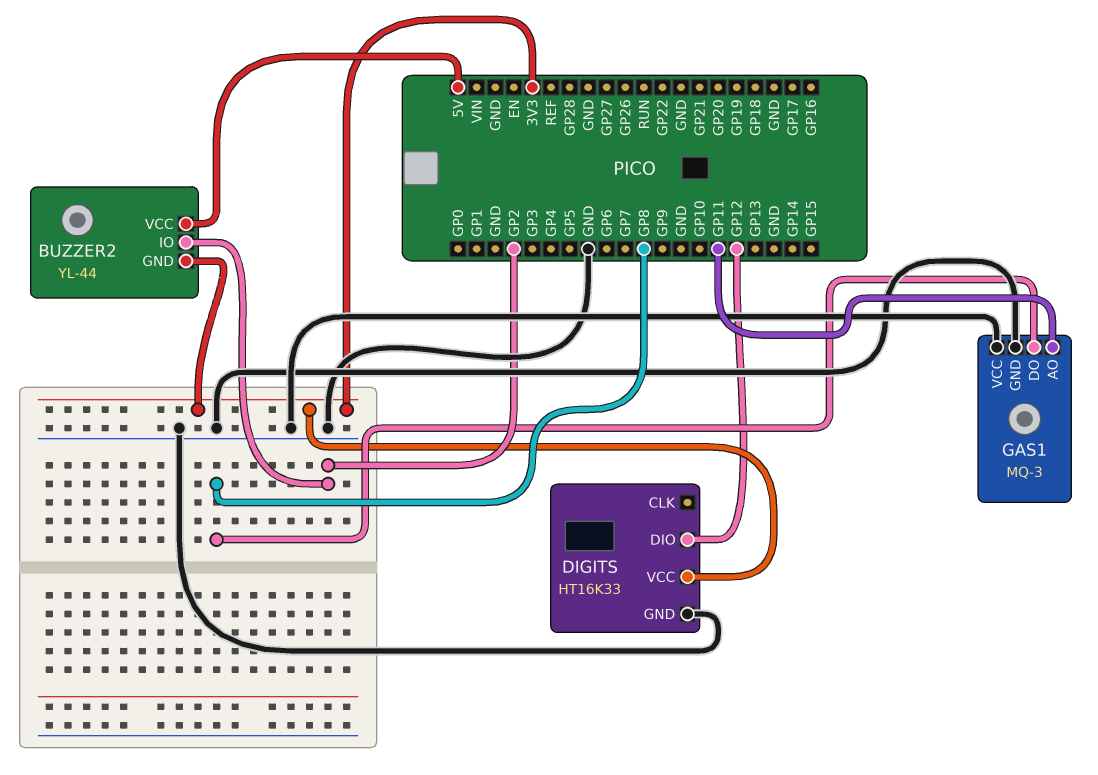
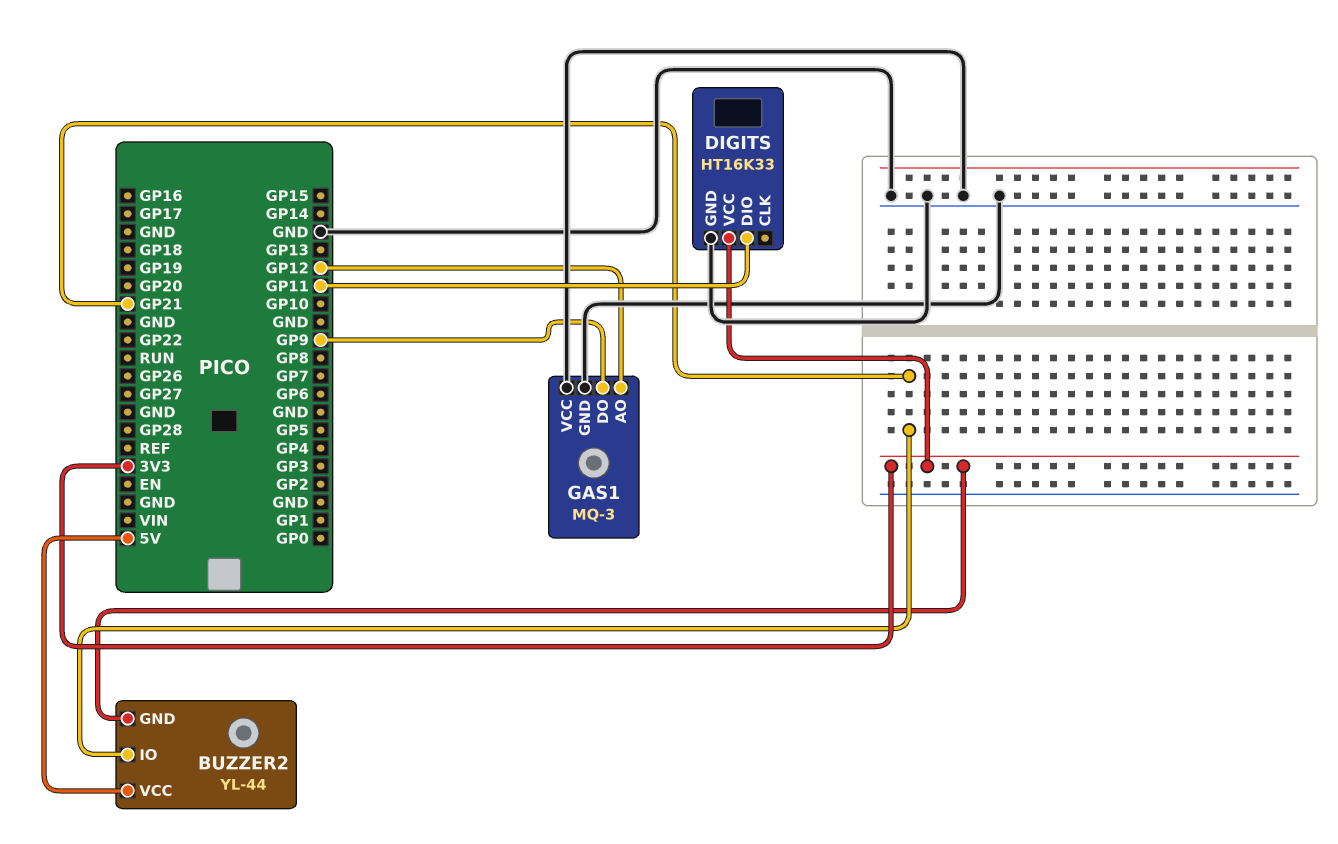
BUZZER2 pin IO: GP2 -> GP21
DIGITS pin DIO: GP12 -> GP11
GAS1 pin AO: GP11 -> GP12
GAS1 pin DO: GP8 -> GP9

